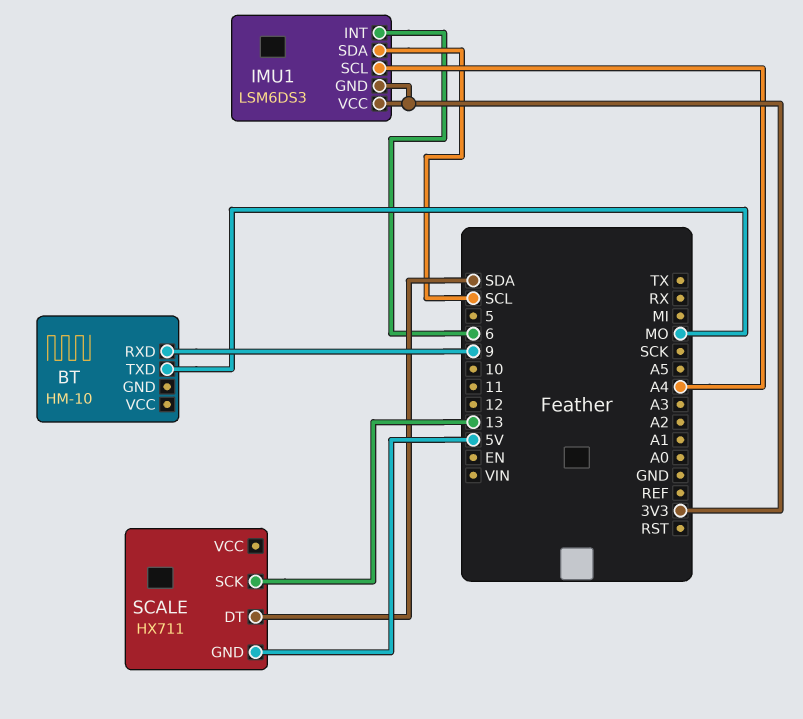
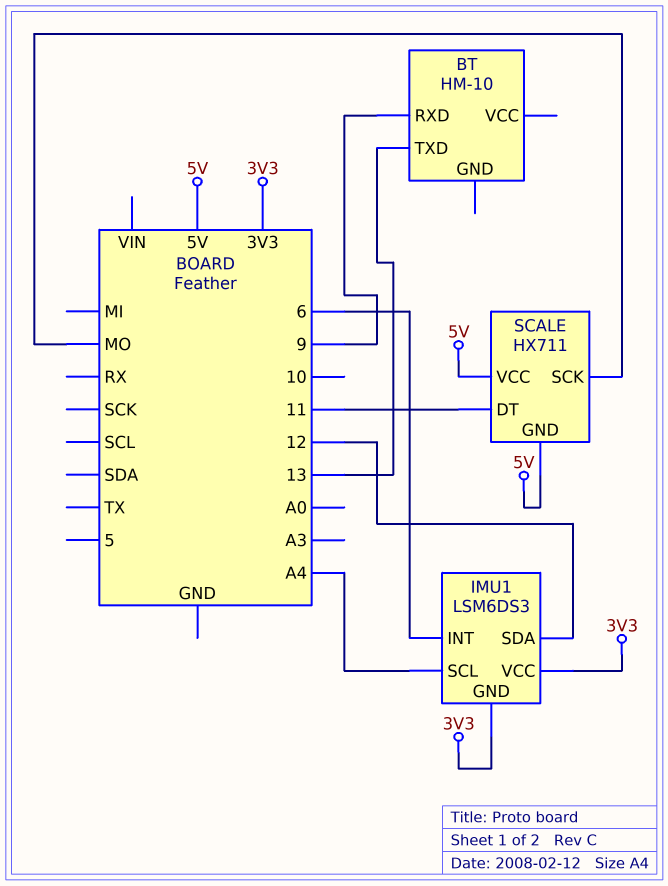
BT pin TXD: MO -> 13
IMU1 pin SDA: SCL -> 12
SCALE pin DT: SDA -> 11
SCALE pin SCK: 13 -> MO
SCALE pin VCC: none -> 5V

